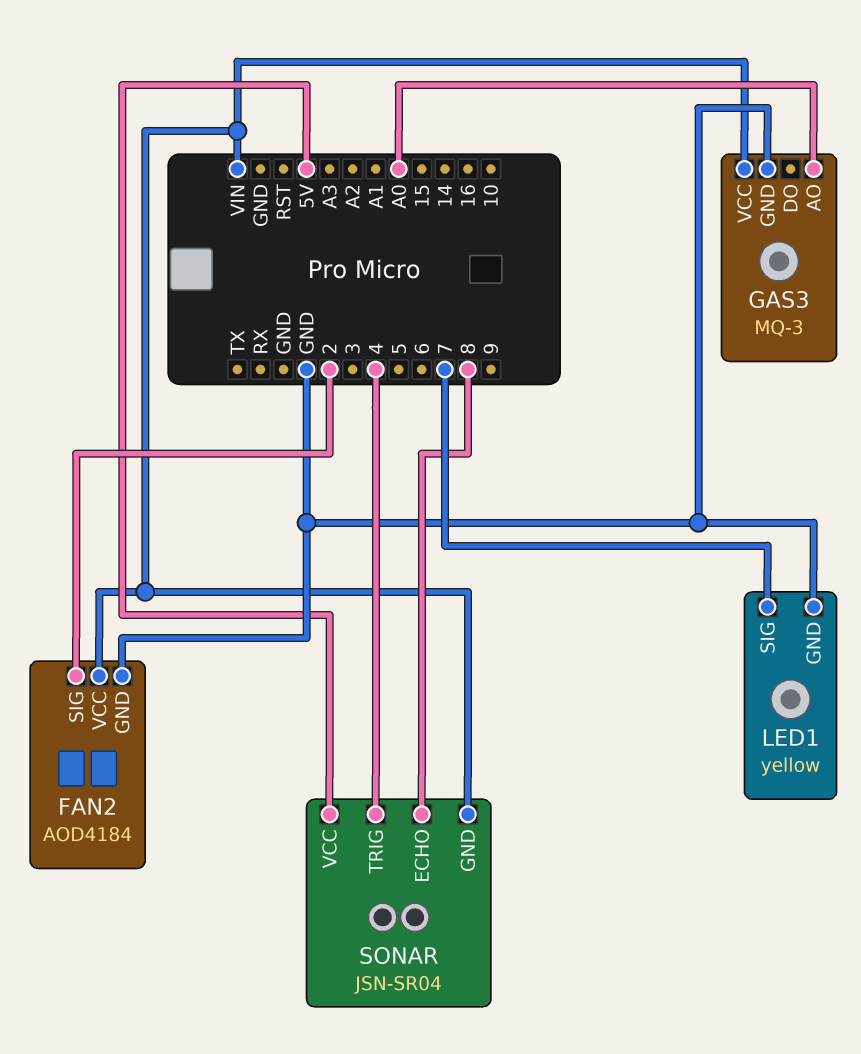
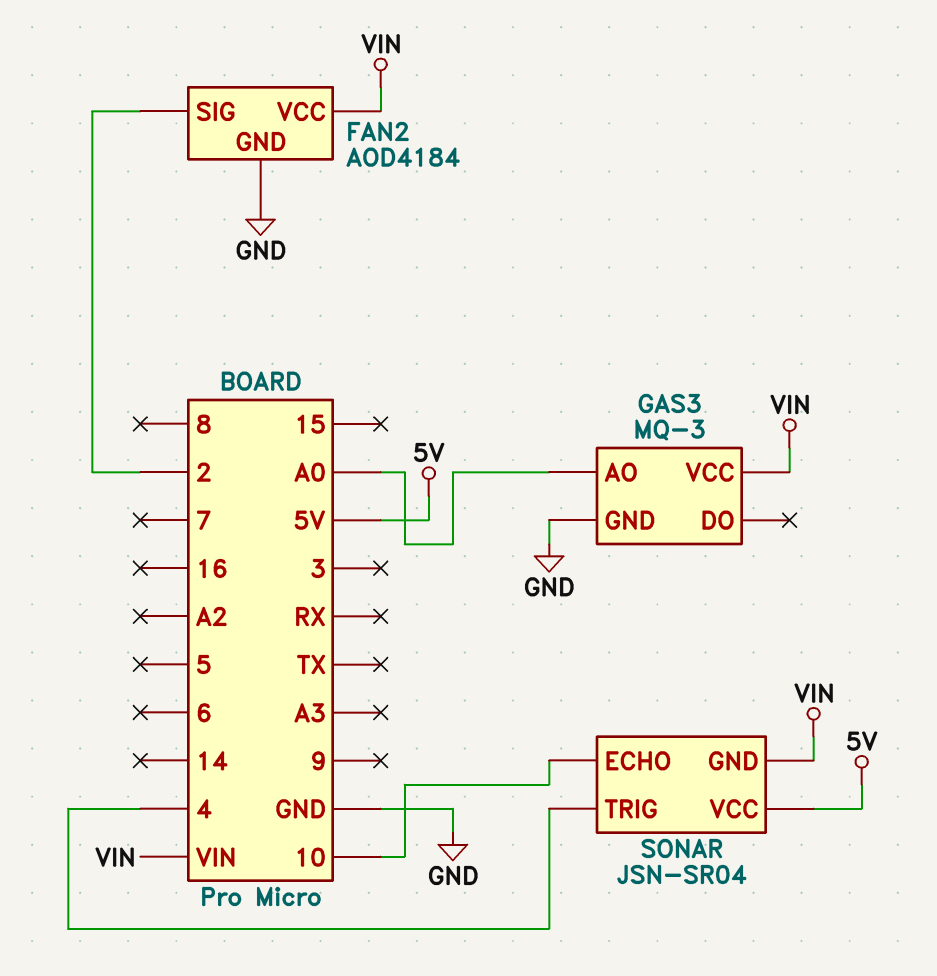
LED1: yellow -> none
LED1 pin GND: GND -> none
LED1 pin SIG: 7 -> none
SONAR pin ECHO: 8 -> 10

